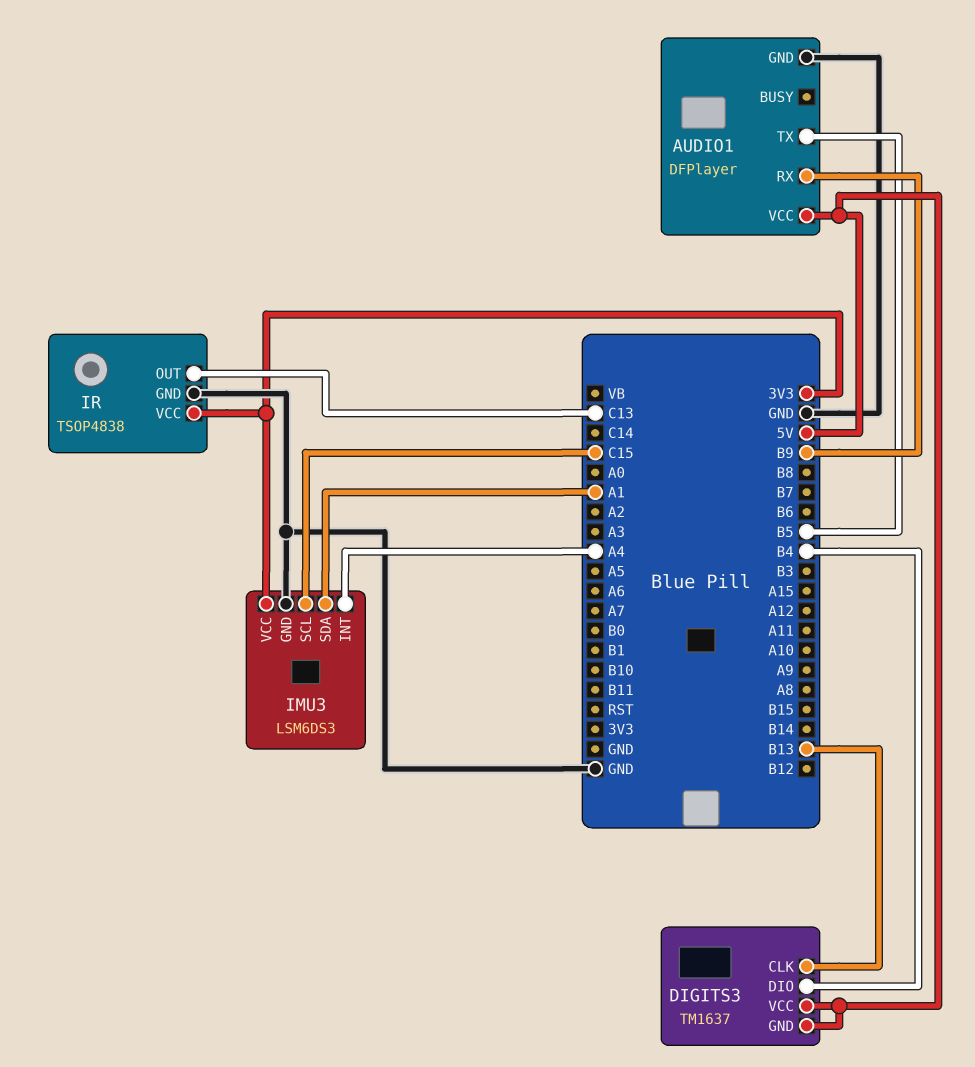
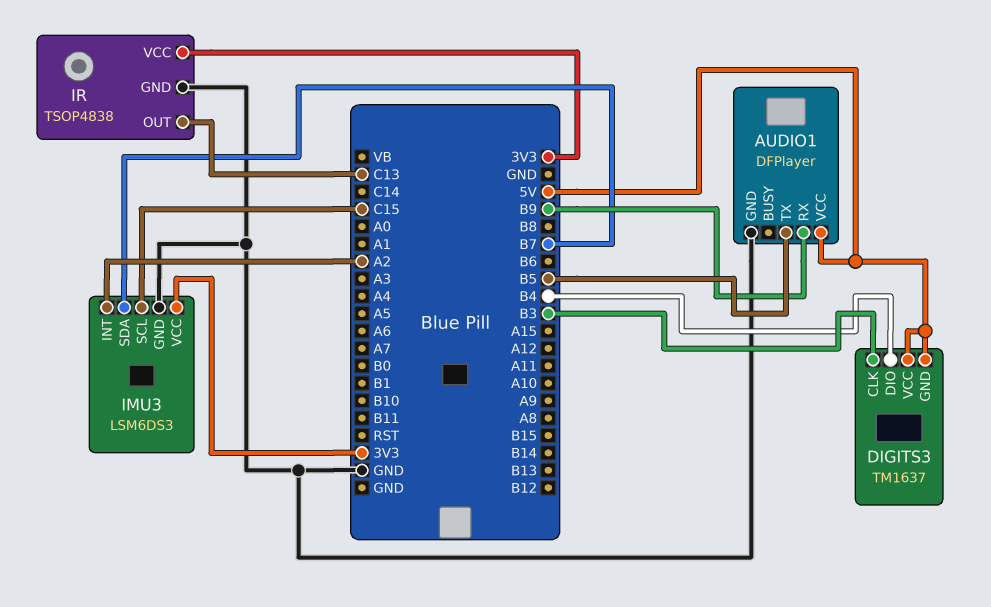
DIGITS3 pin CLK: B13 -> B3
IMU3 pin INT: A4 -> A2
IMU3 pin SDA: A1 -> B7

